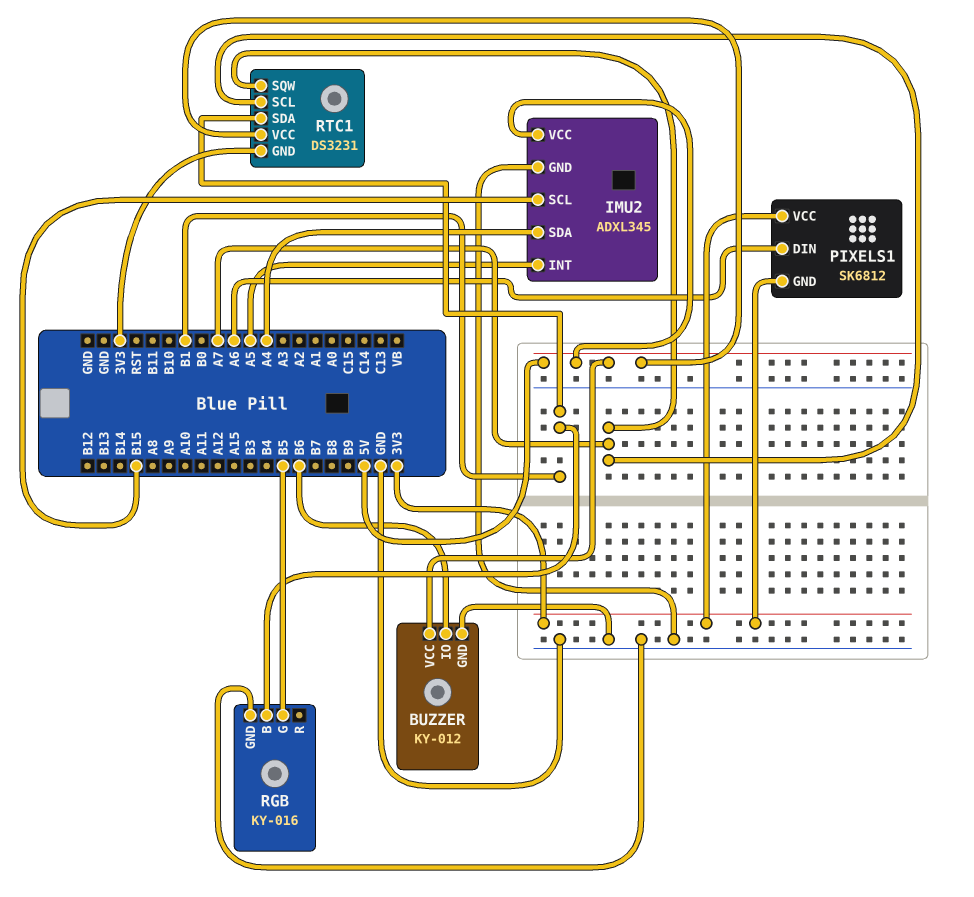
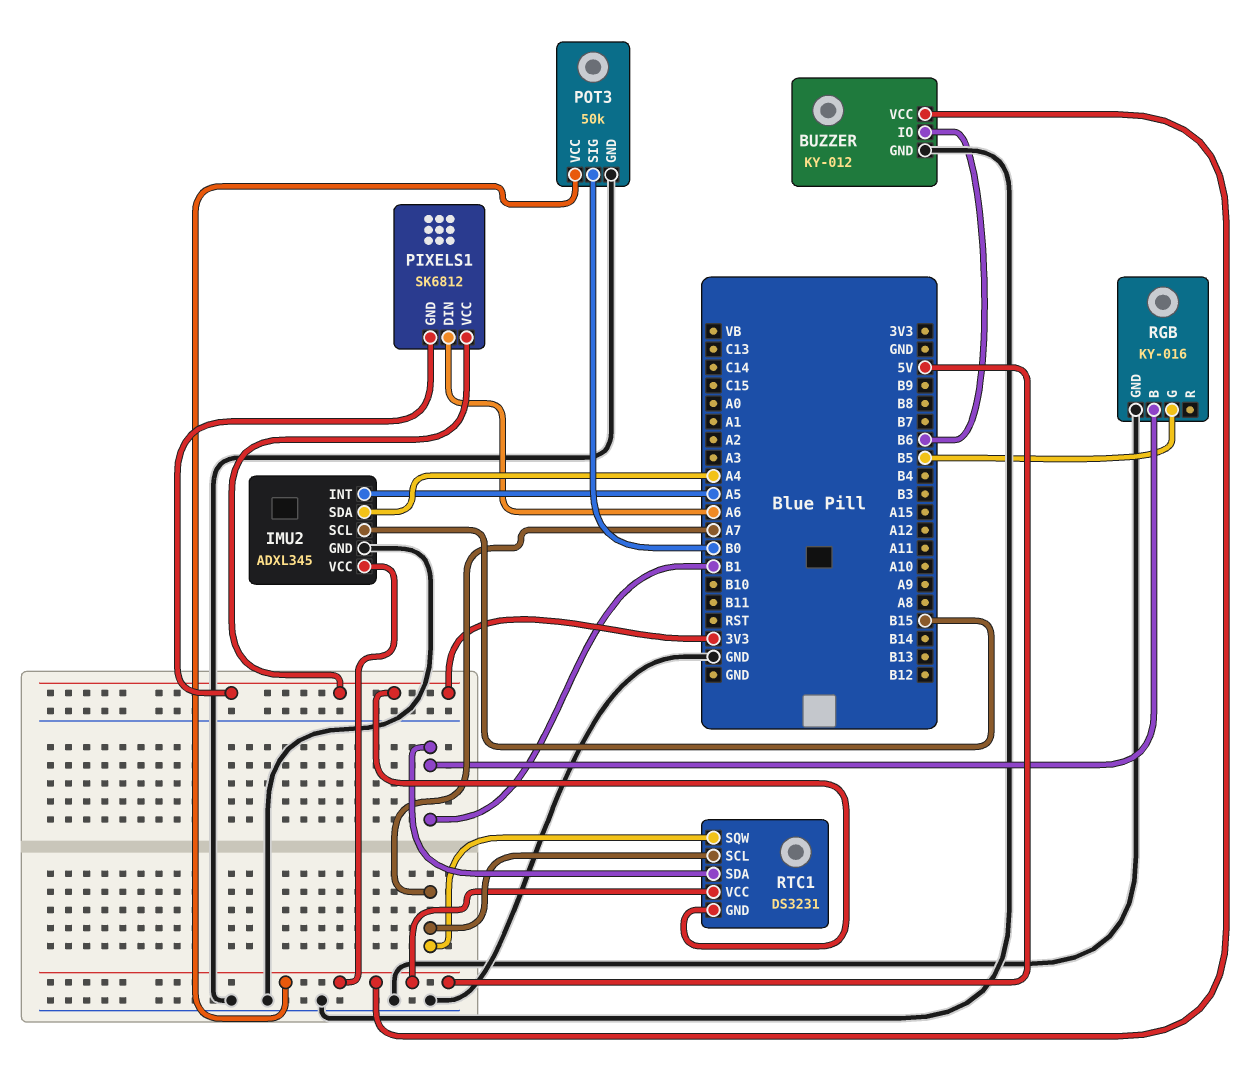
POT3: none -> 50k
POT3 pin GND: none -> GND
POT3 pin SIG: none -> B0
POT3 pin VCC: none -> 5V

